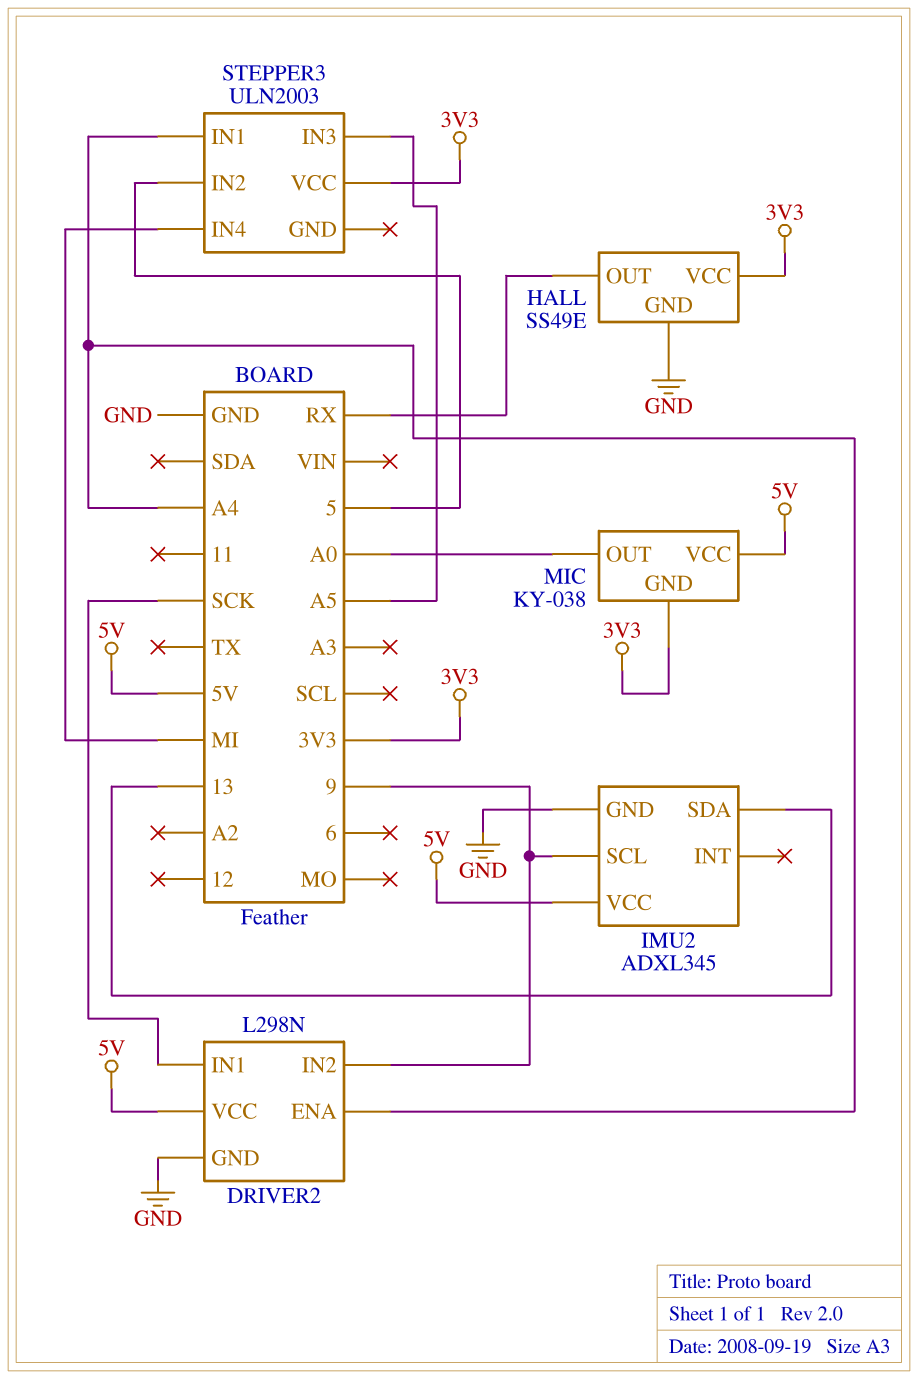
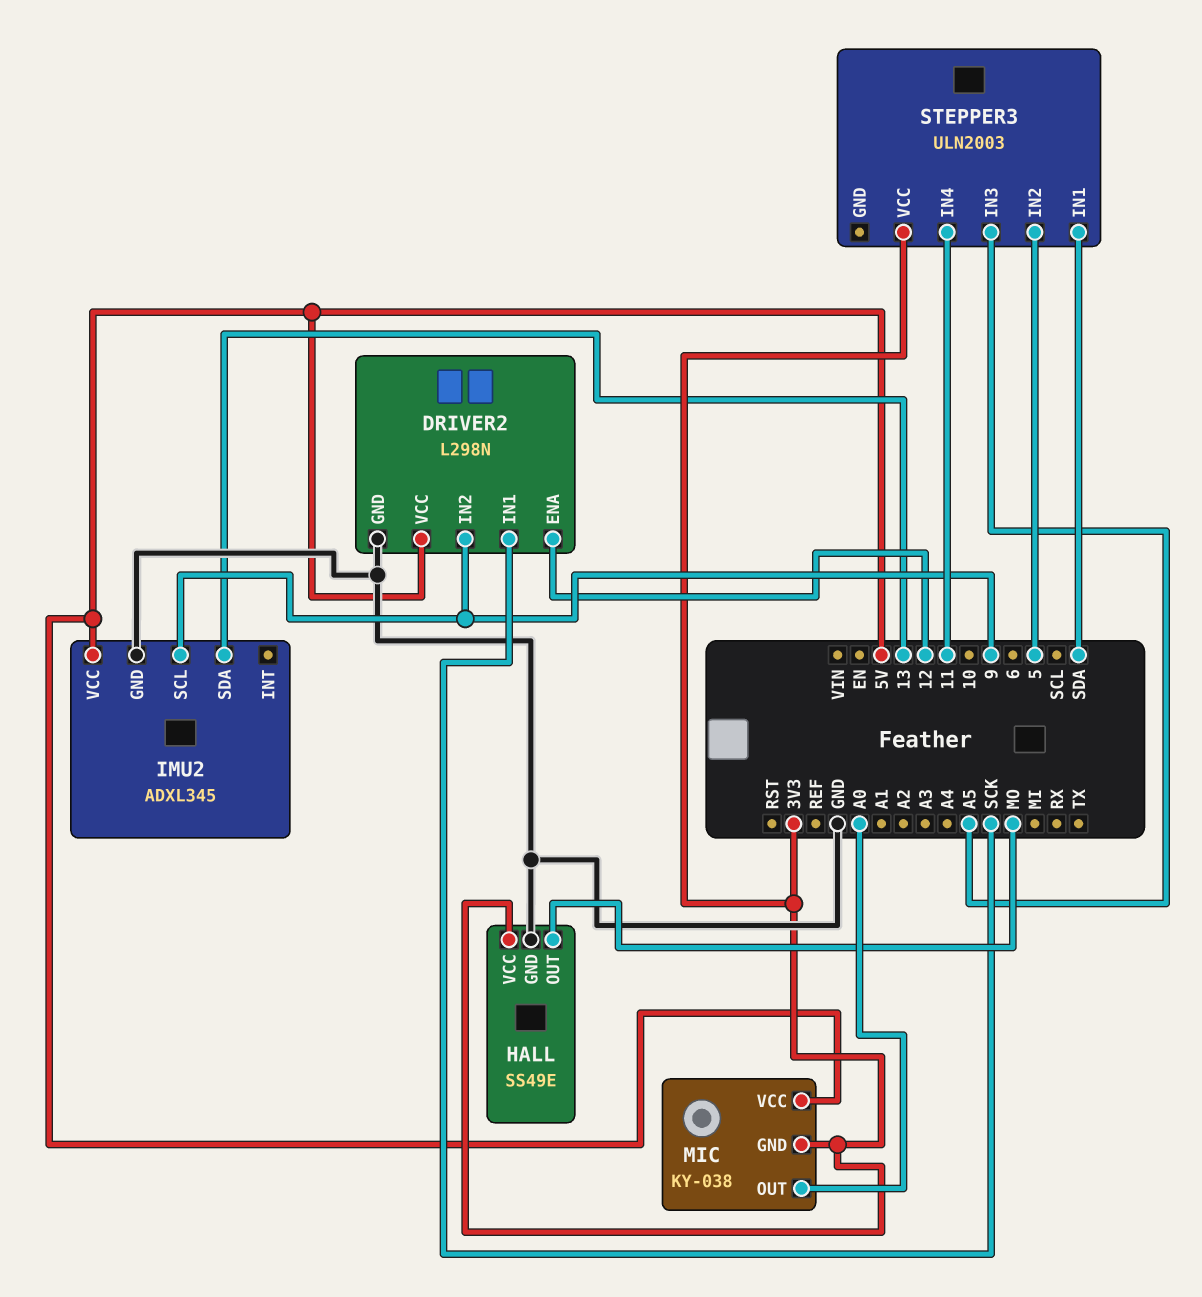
DRIVER2 pin ENA: A4 -> 12
HALL pin OUT: RX -> MO
STEPPER3 pin IN1: A4 -> SDA
STEPPER3 pin IN4: MI -> 11

